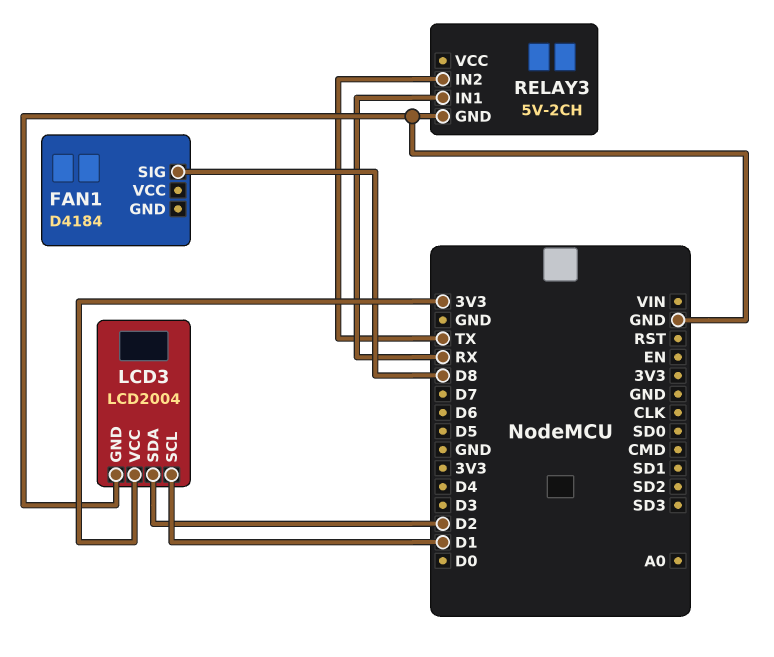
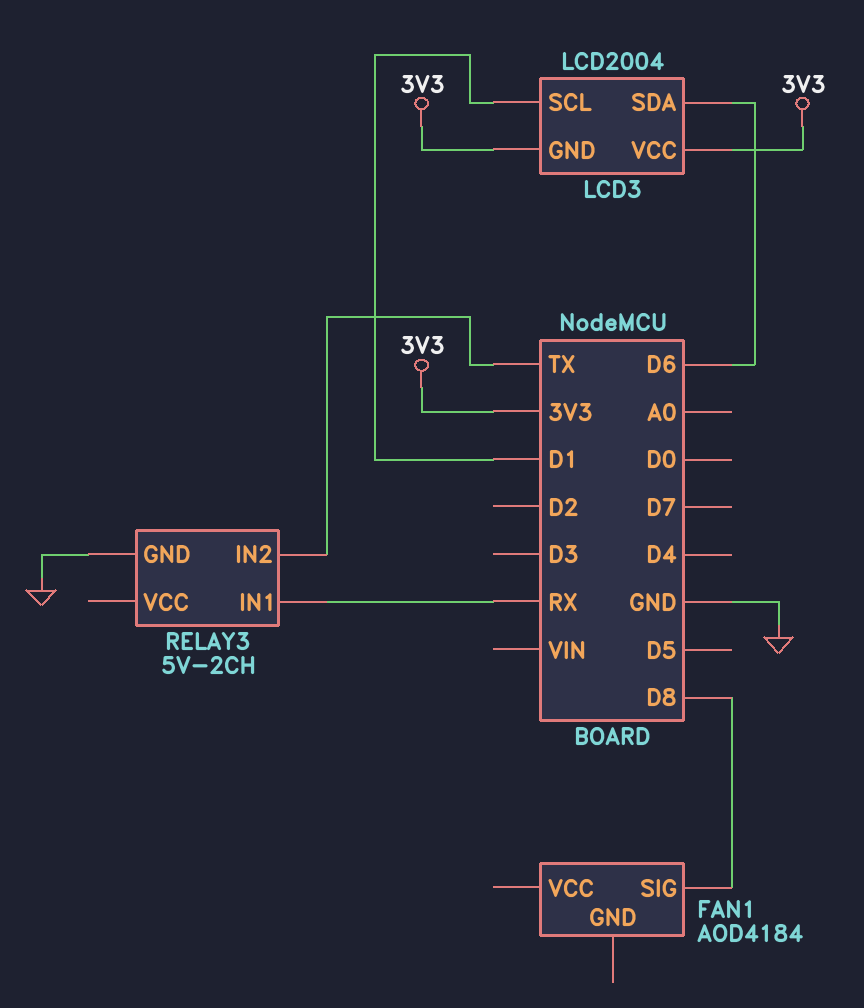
FAN1: D4184 -> AOD4184
LCD3 pin GND: GND -> 3V3
LCD3 pin SDA: D2 -> D6

